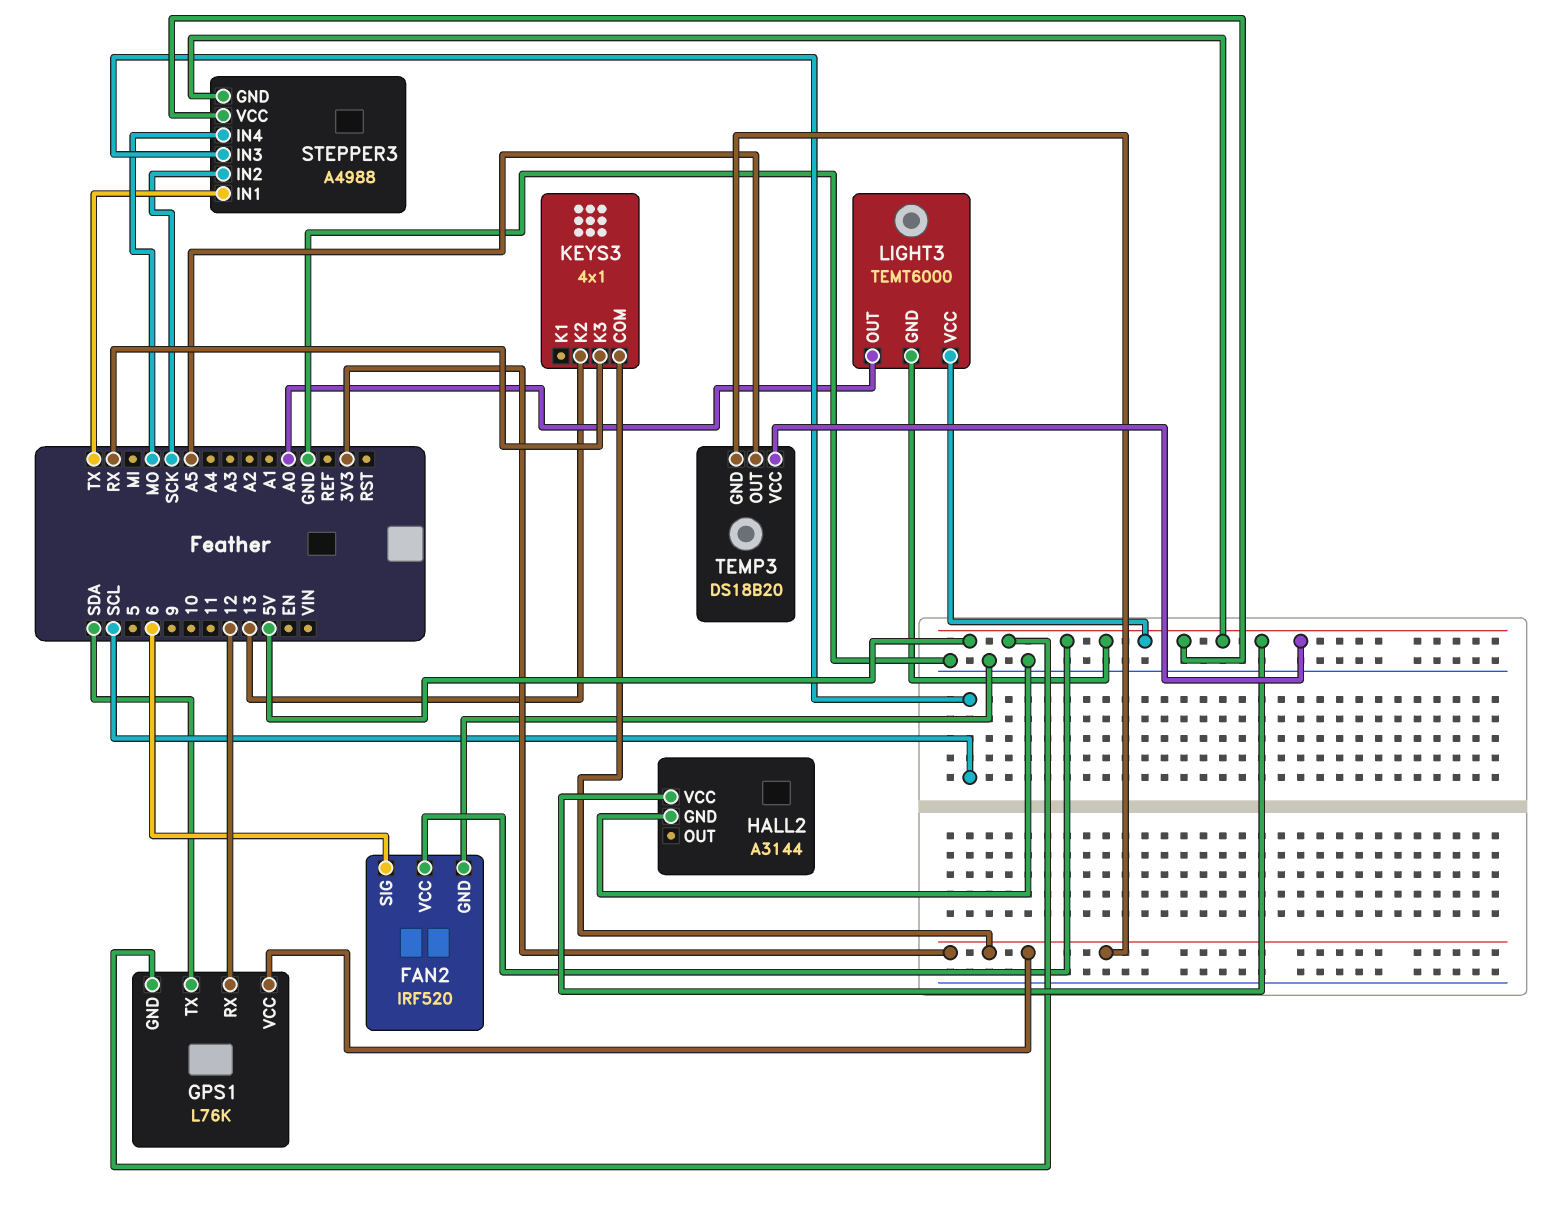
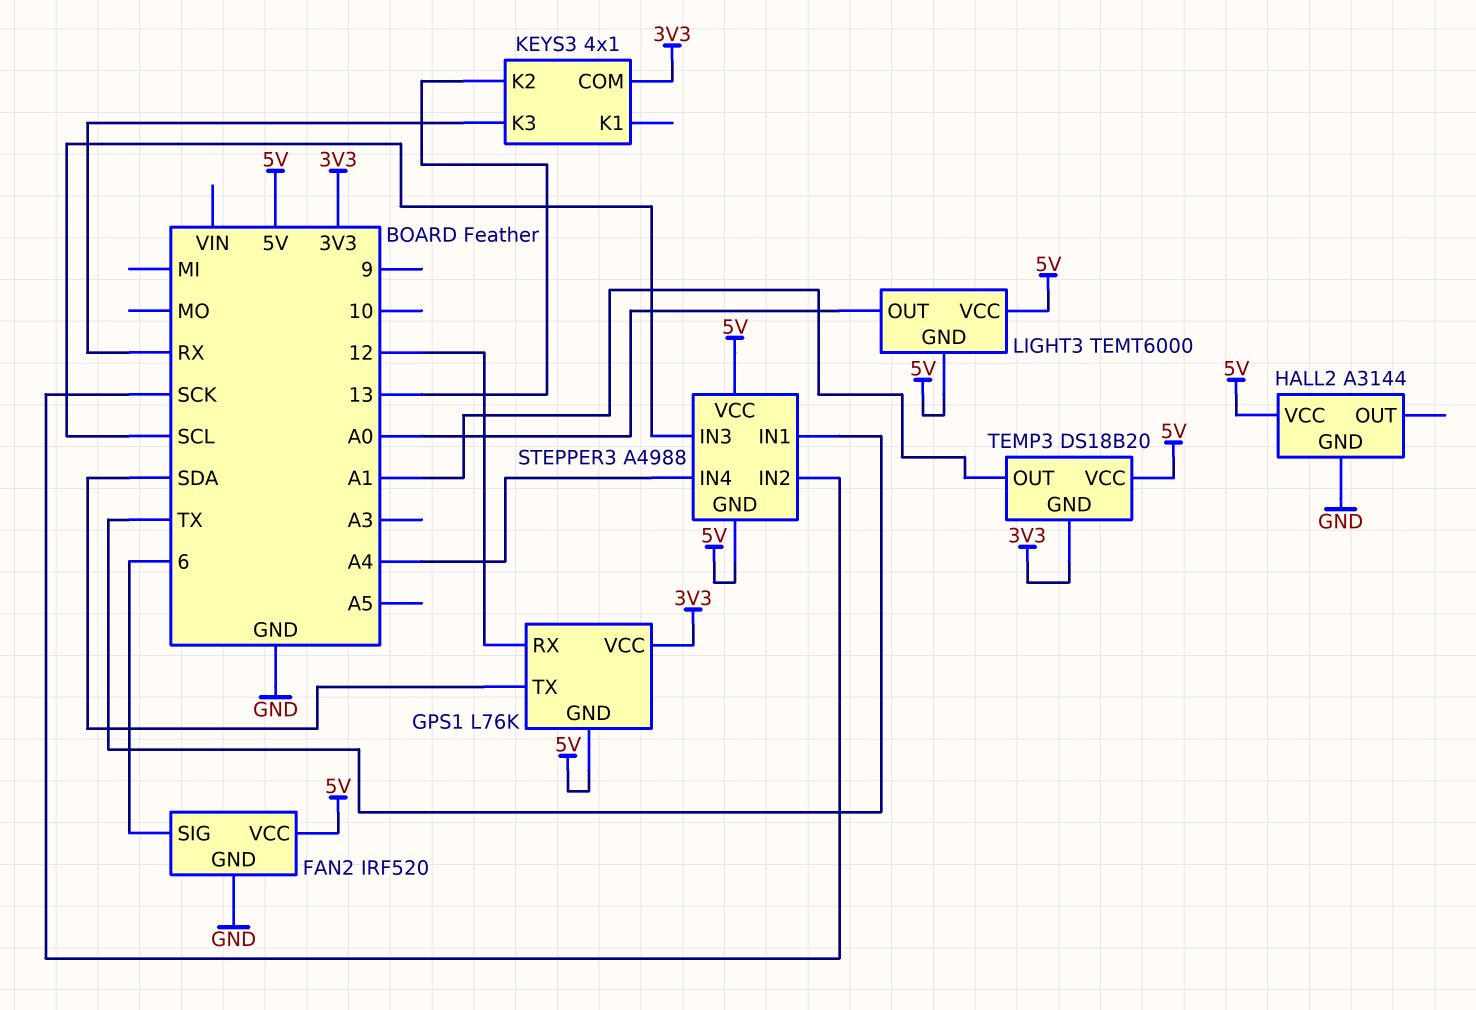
STEPPER3 pin IN4: MO -> A4
TEMP3 pin OUT: A5 -> A1

